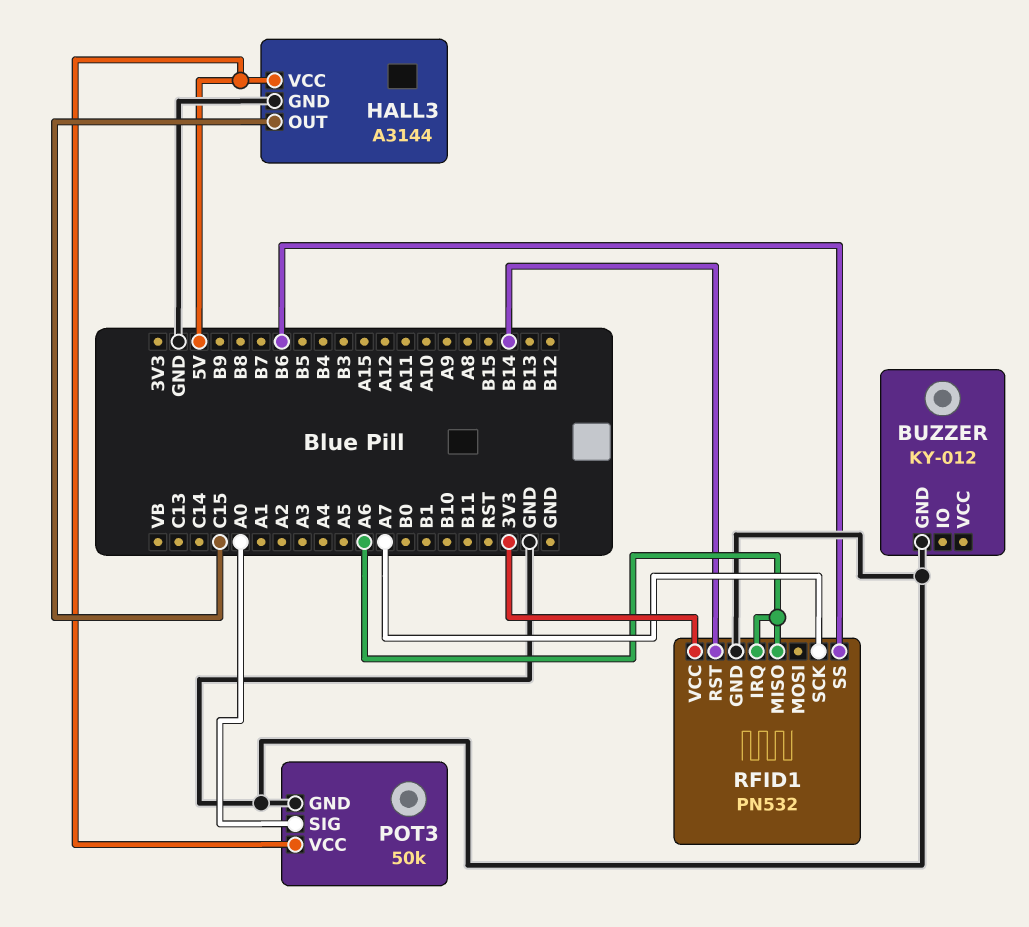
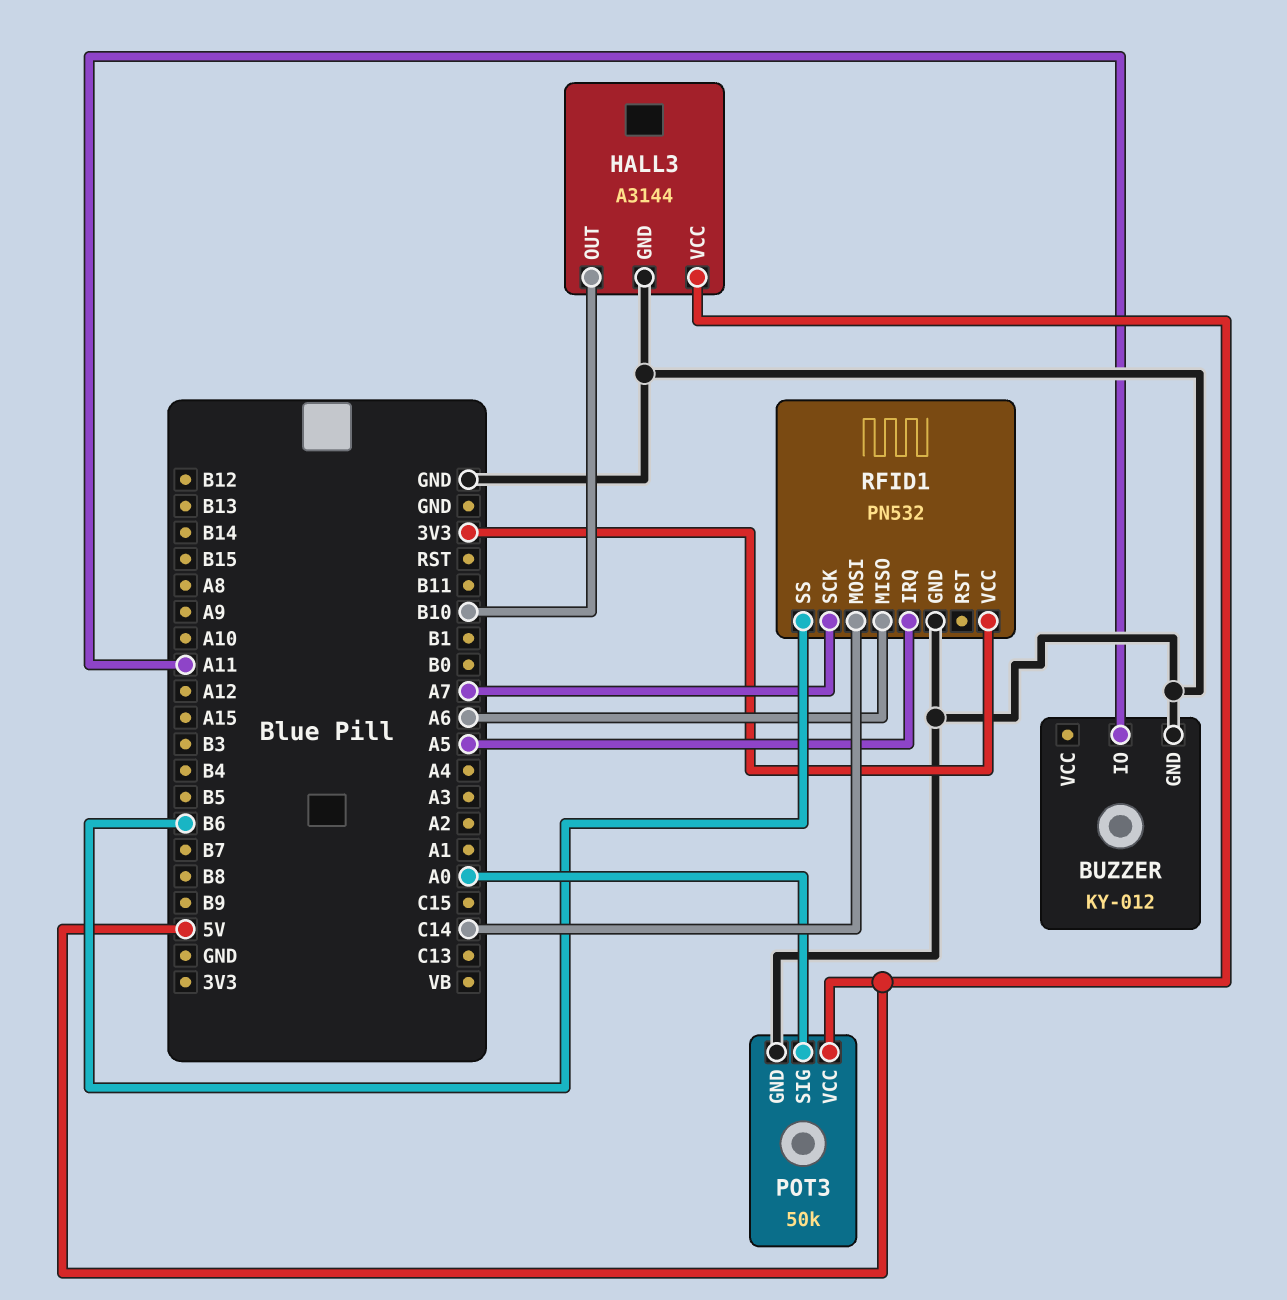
BUZZER pin IO: none -> A11
HALL3 pin OUT: C15 -> B10
RFID1 pin IRQ: A6 -> A5
RFID1 pin MOSI: none -> C14
RFID1 pin RST: B14 -> none

